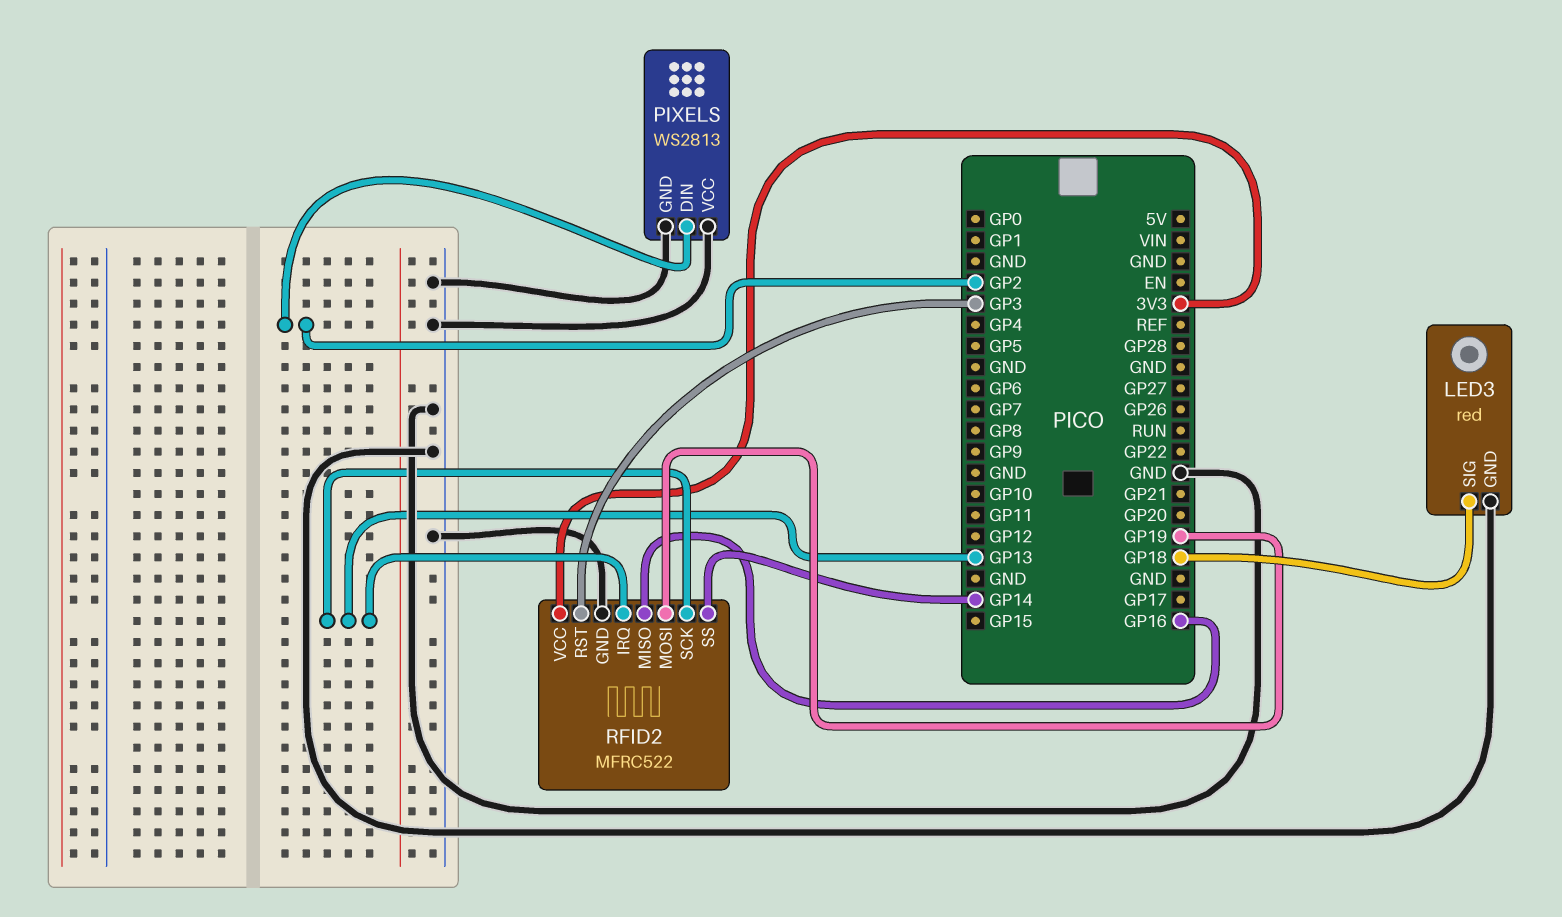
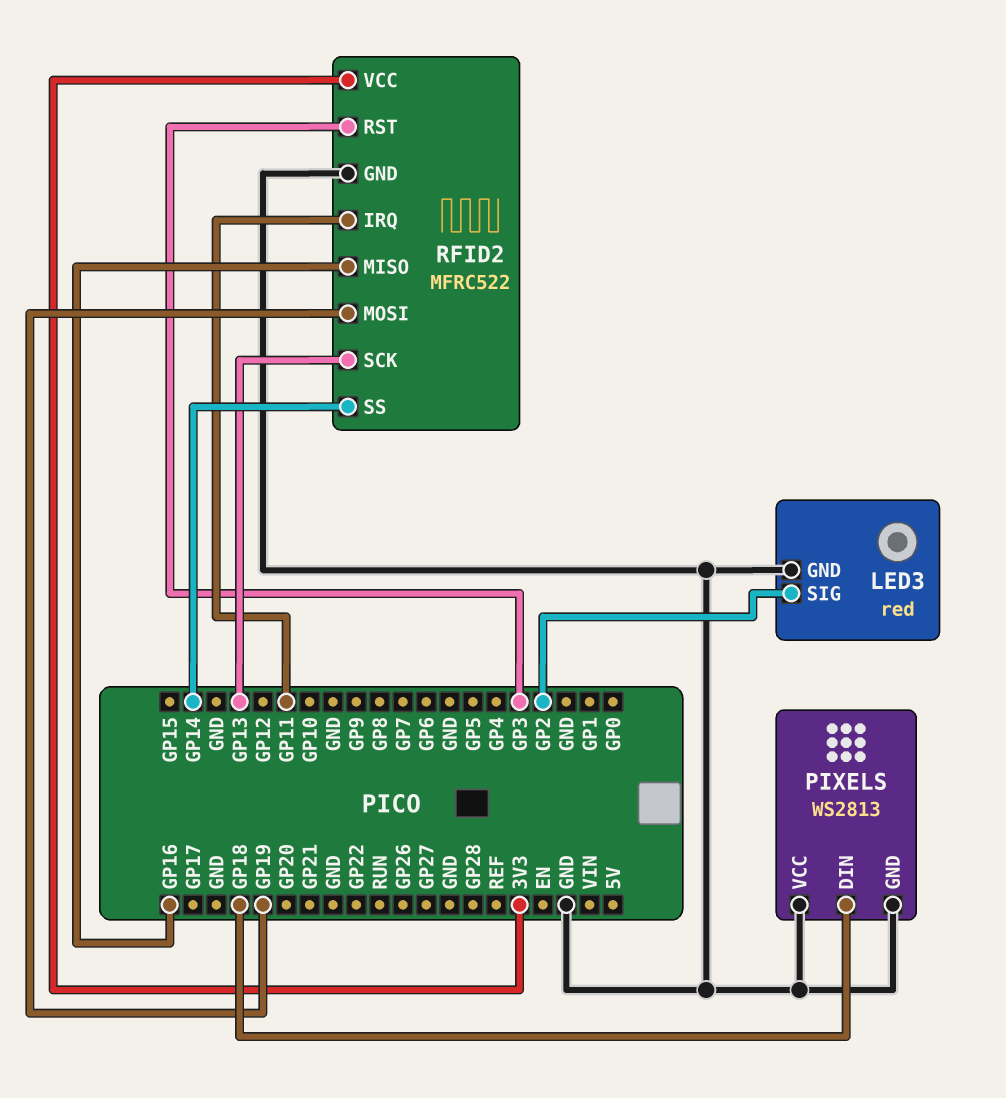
LED3 pin SIG: GP18 -> GP2
PIXELS pin DIN: GP2 -> GP18
RFID2 pin IRQ: GP13 -> GP11

